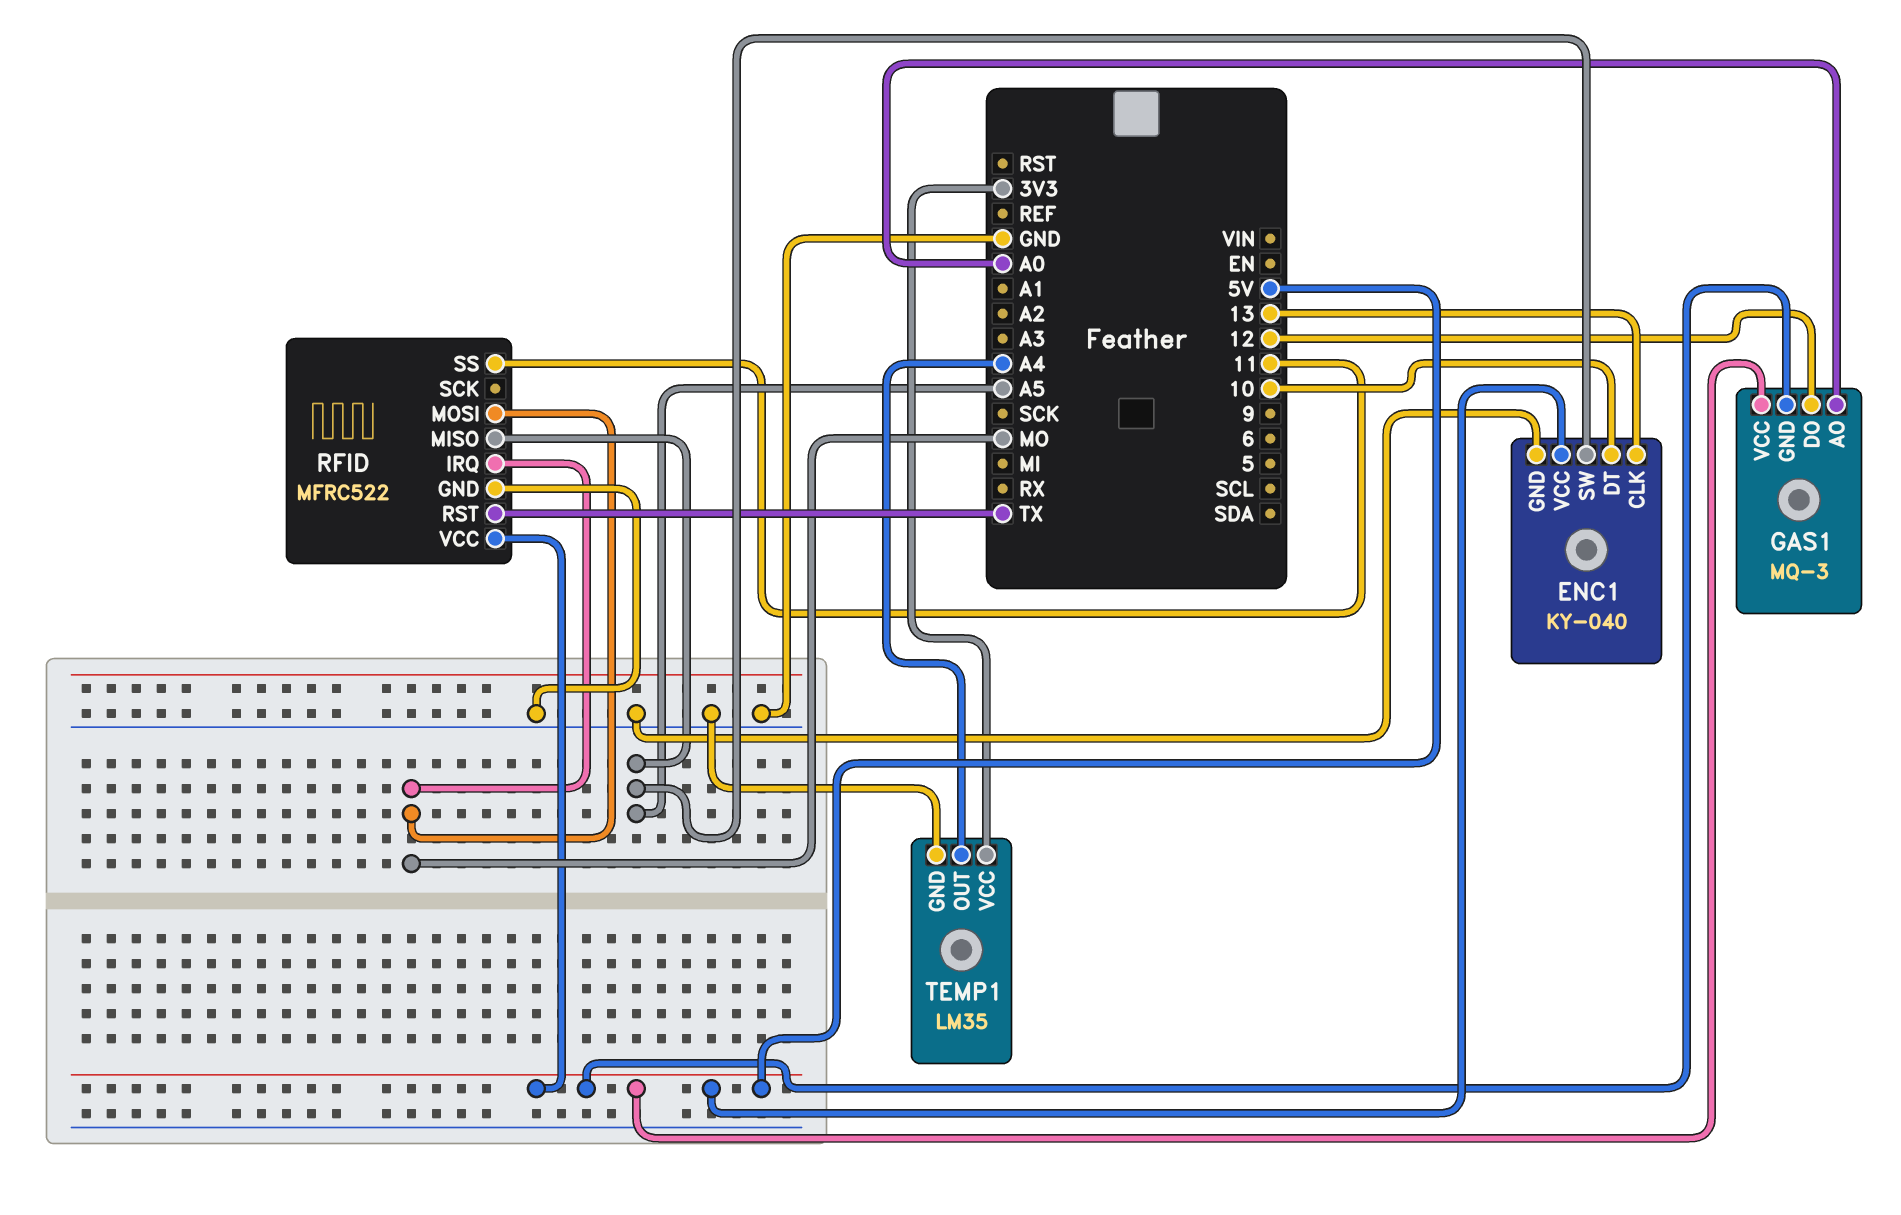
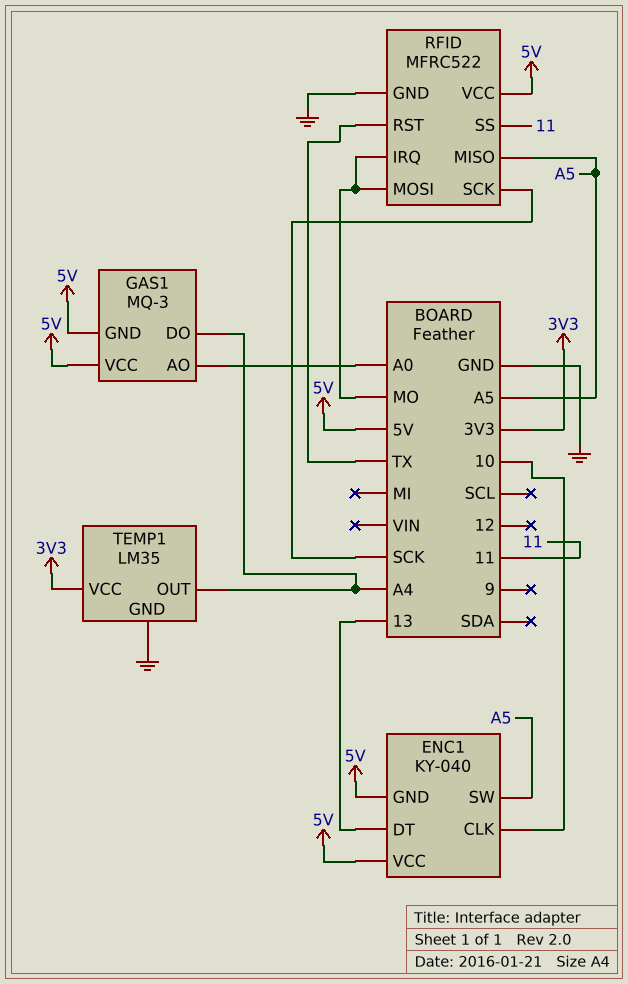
ENC1 pin CLK: 13 -> 10
ENC1 pin DT: 10 -> 13
ENC1 pin GND: GND -> 5V
GAS1 pin DO: 12 -> A4
RFID pin SCK: none -> SCK

